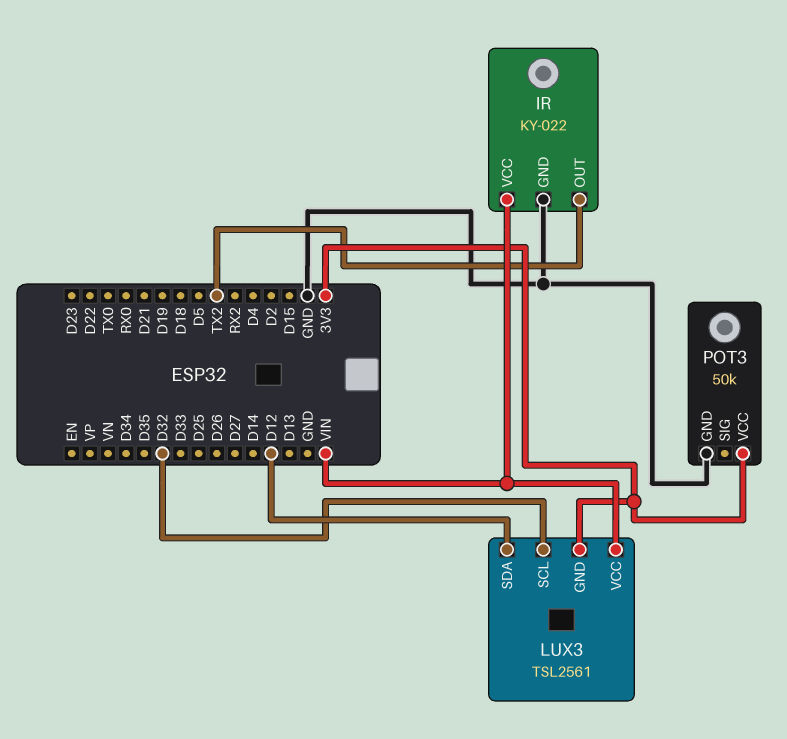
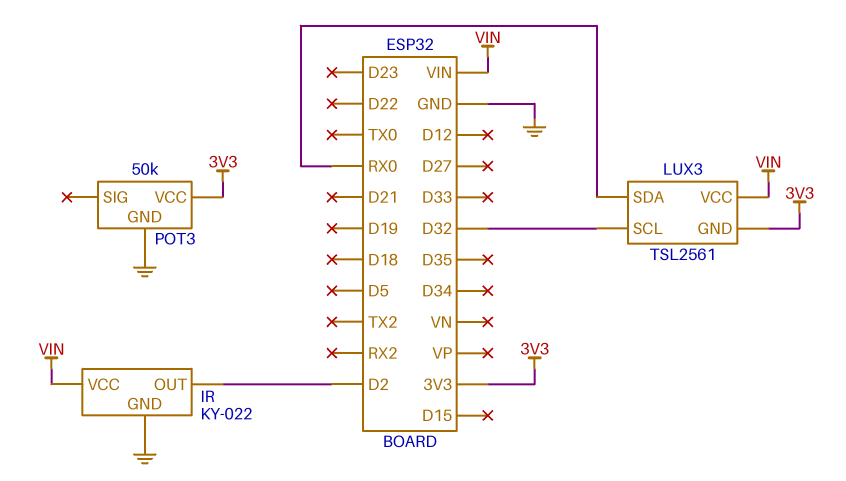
IR pin OUT: TX2 -> D2
LUX3 pin SDA: D12 -> RX0

